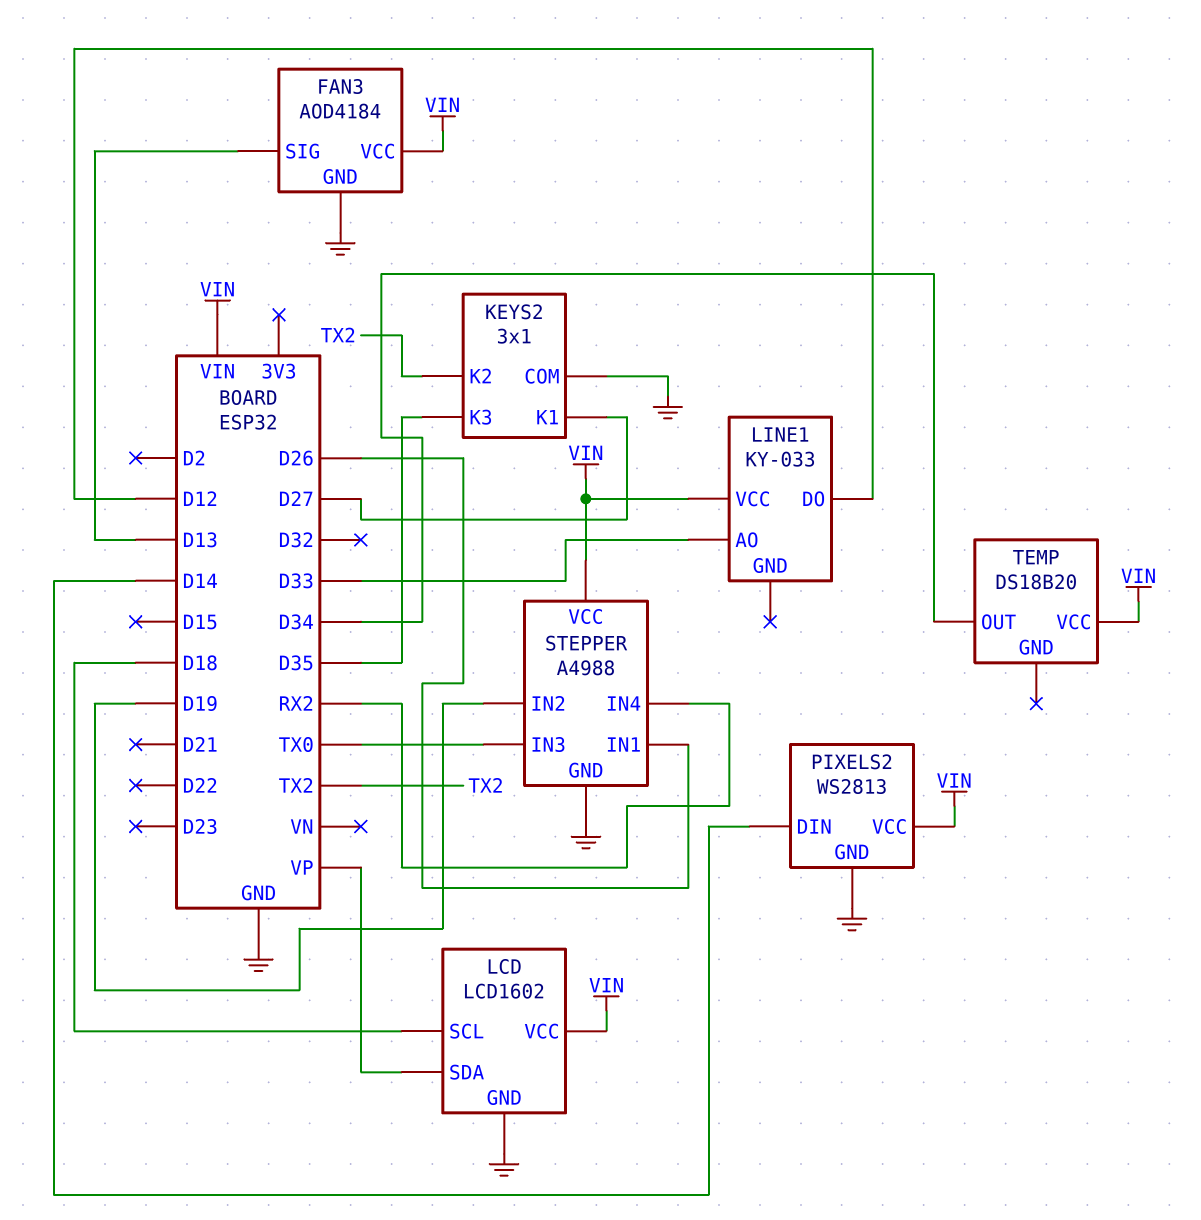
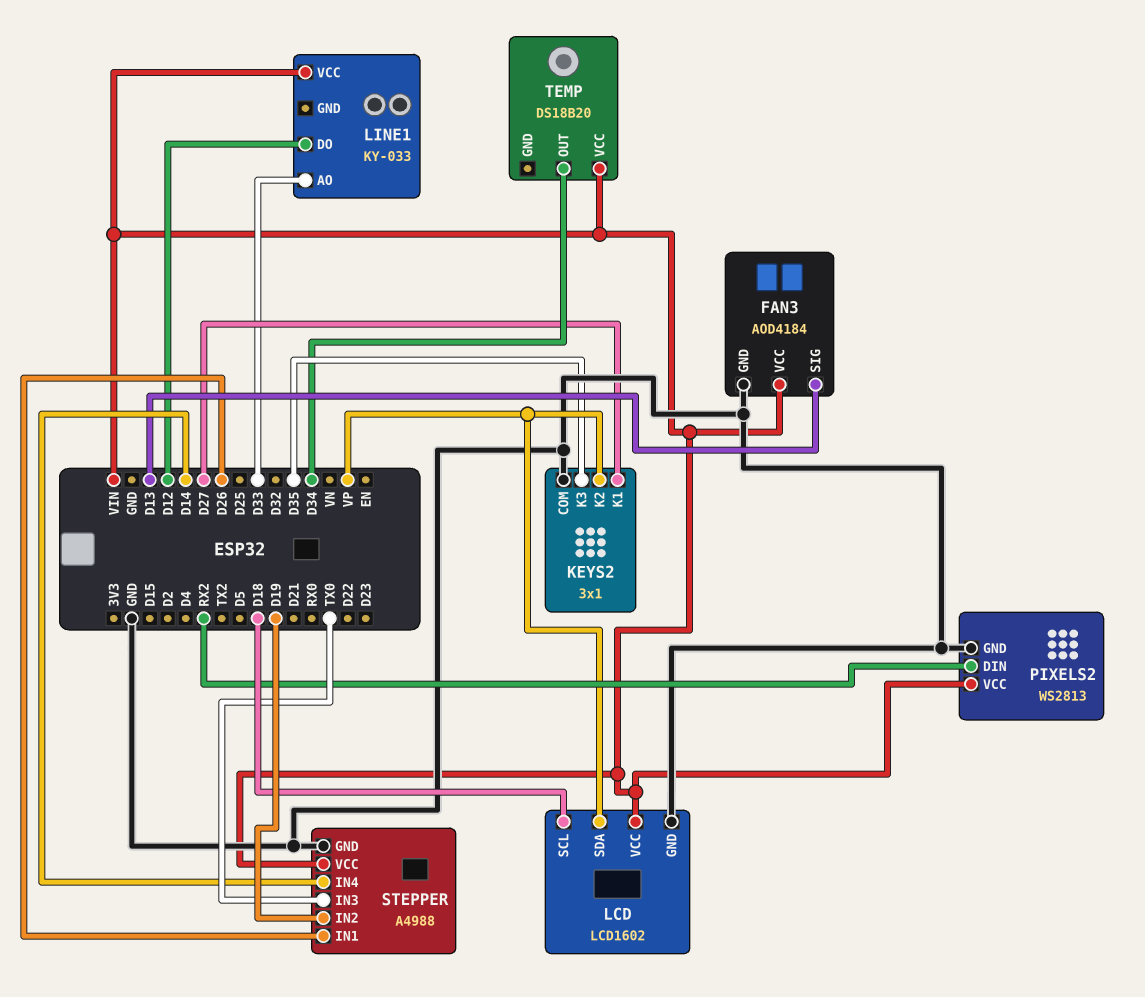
KEYS2 pin K2: TX2 -> VP
PIXELS2 pin DIN: D14 -> RX2
STEPPER pin IN4: RX2 -> D14

